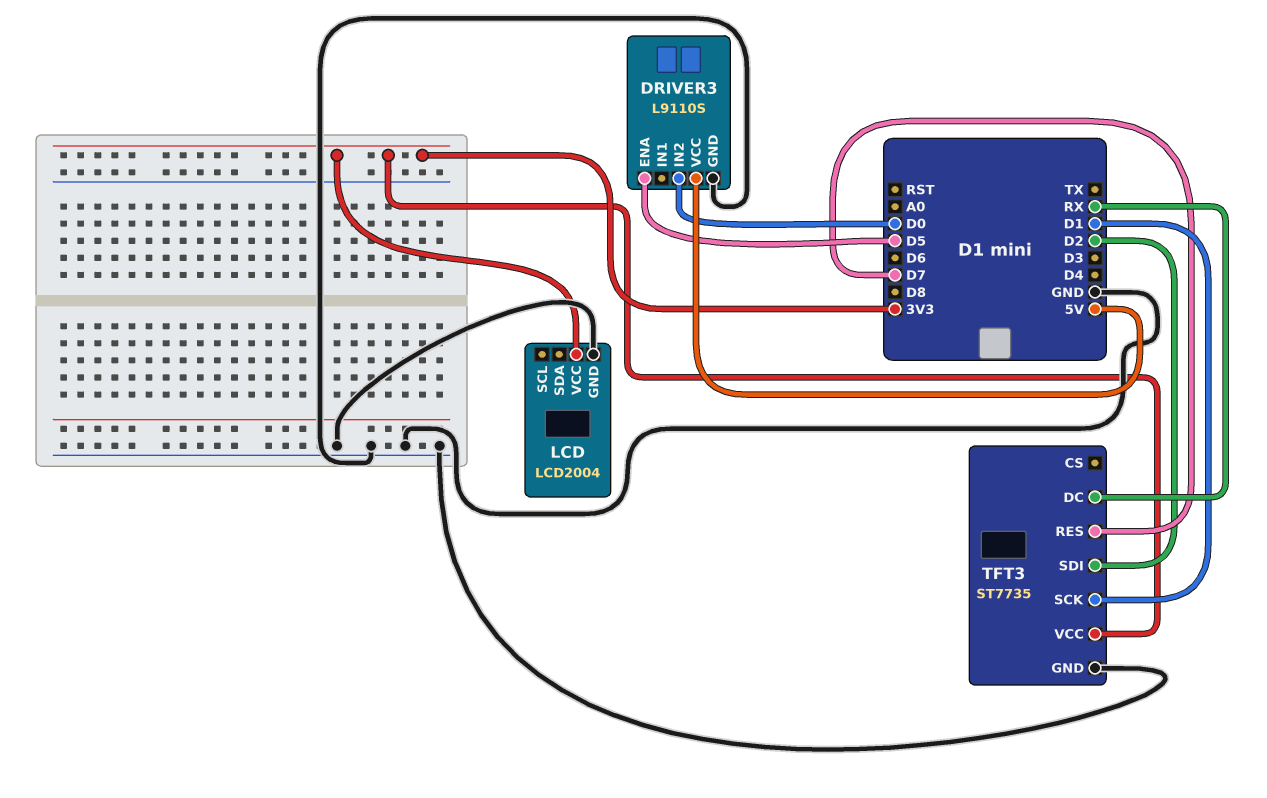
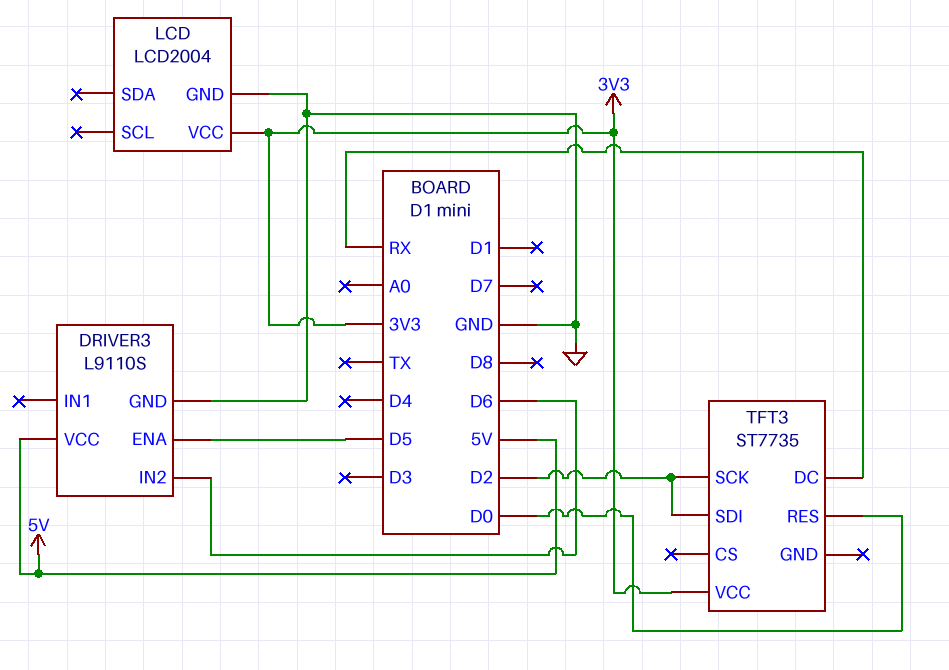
DRIVER3 pin IN2: D0 -> D6
TFT3 pin GND: GND -> none
TFT3 pin RES: D7 -> D0
TFT3 pin SCK: D1 -> D2

